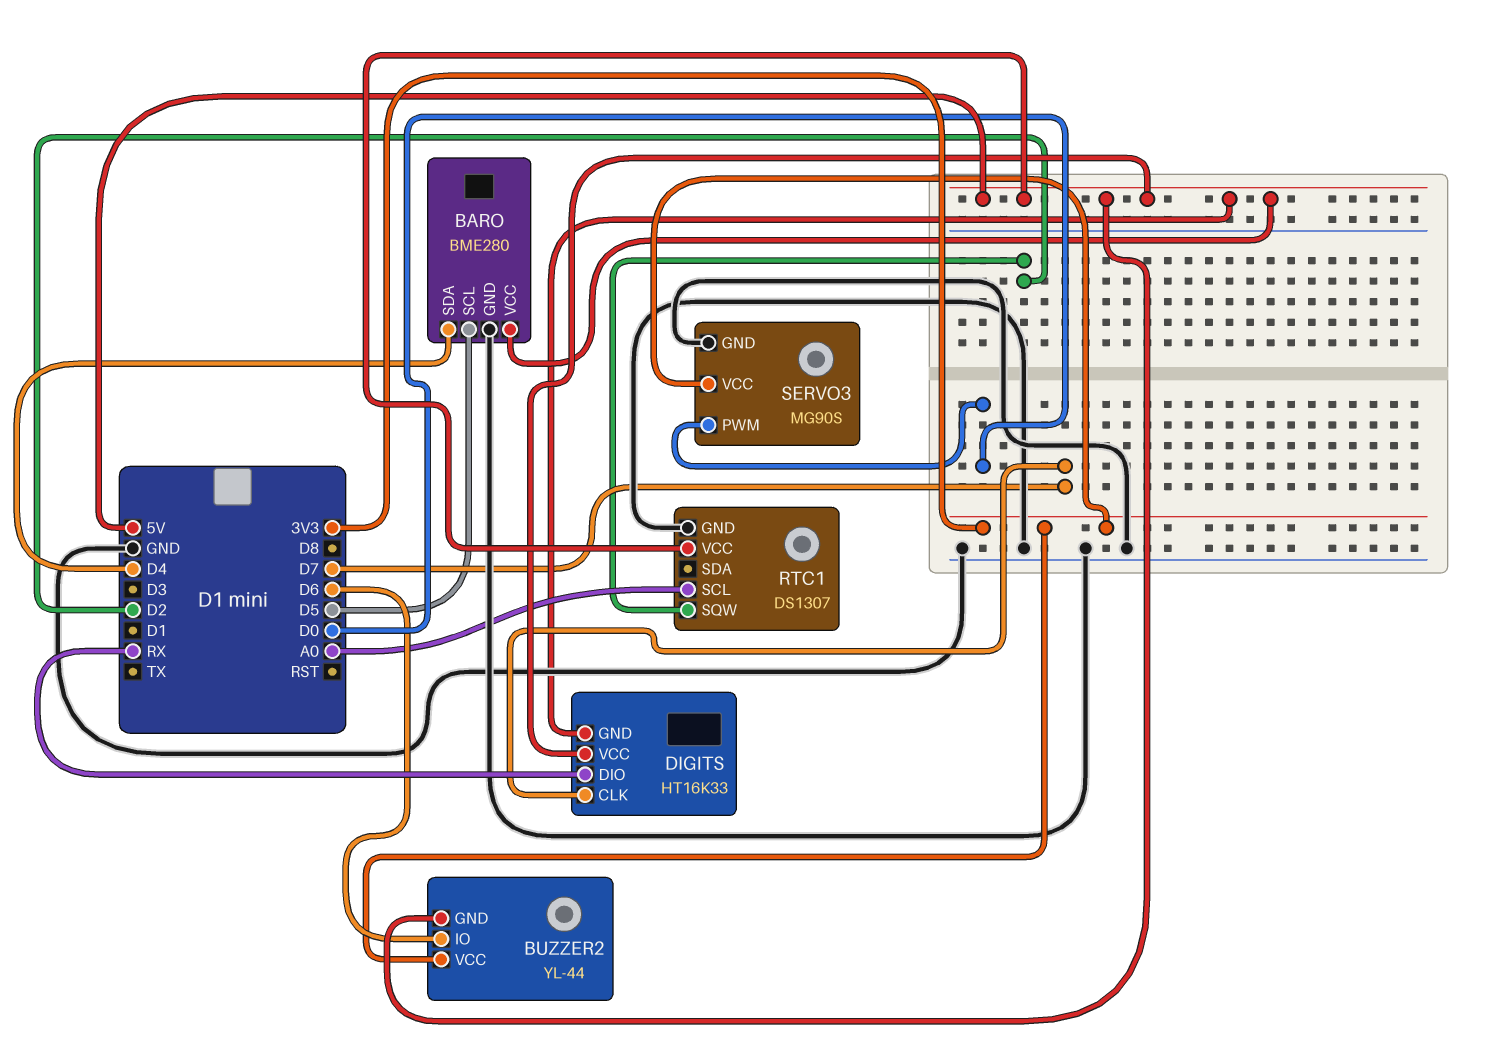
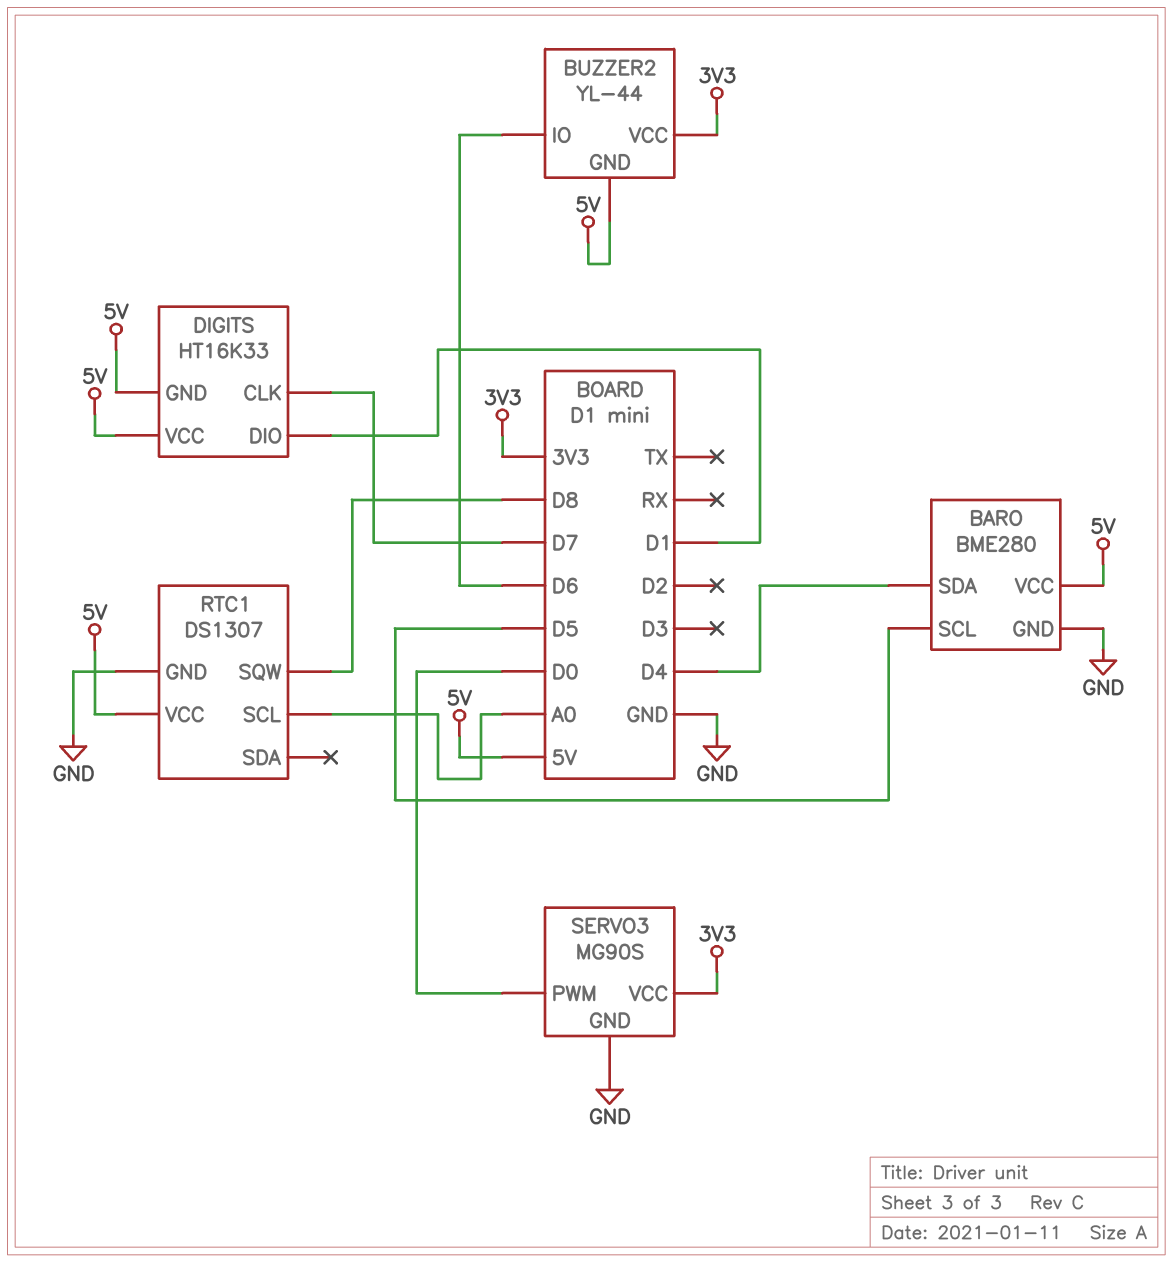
DIGITS pin DIO: RX -> D1
RTC1 pin SQW: D2 -> D8

